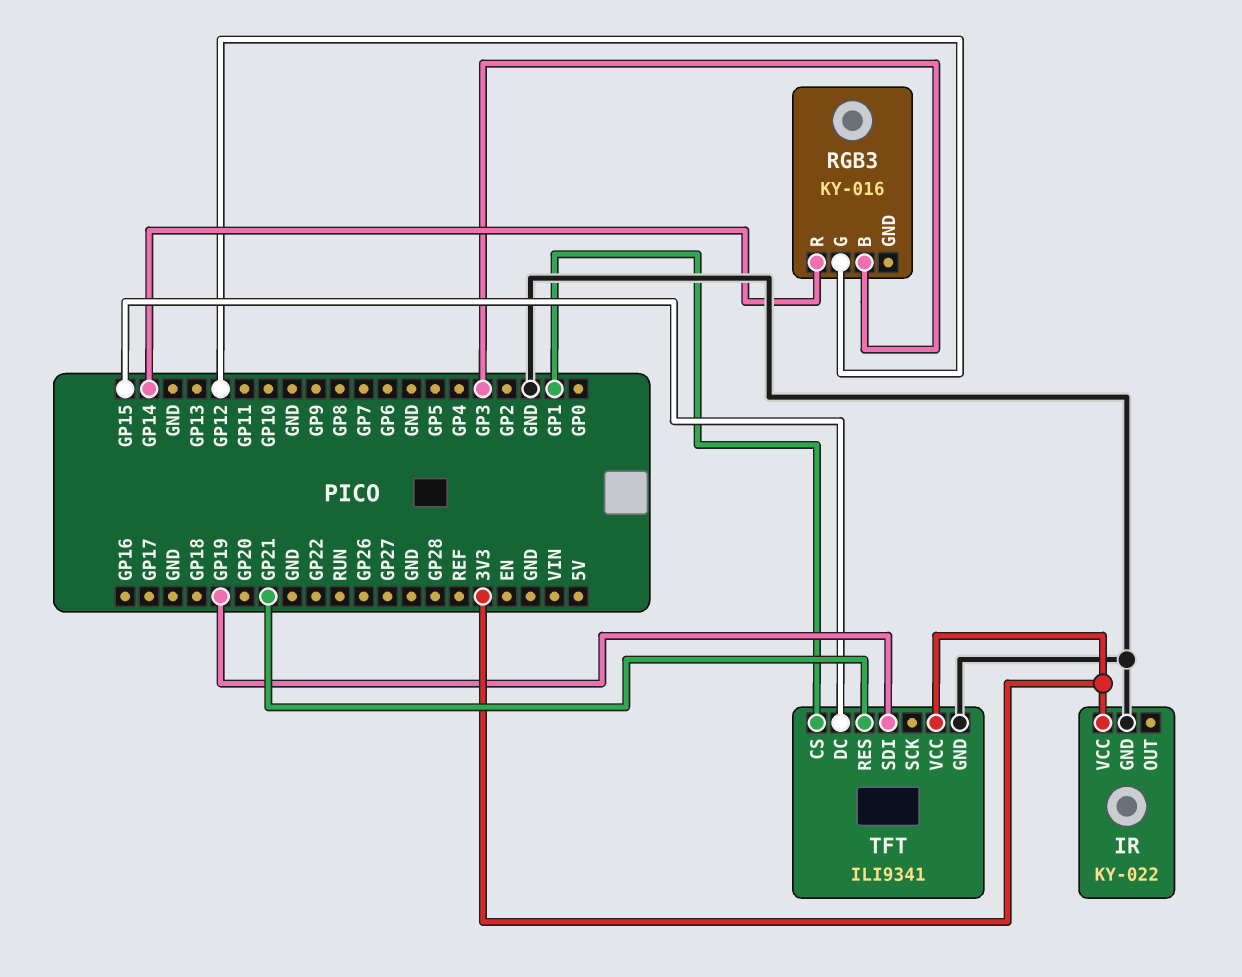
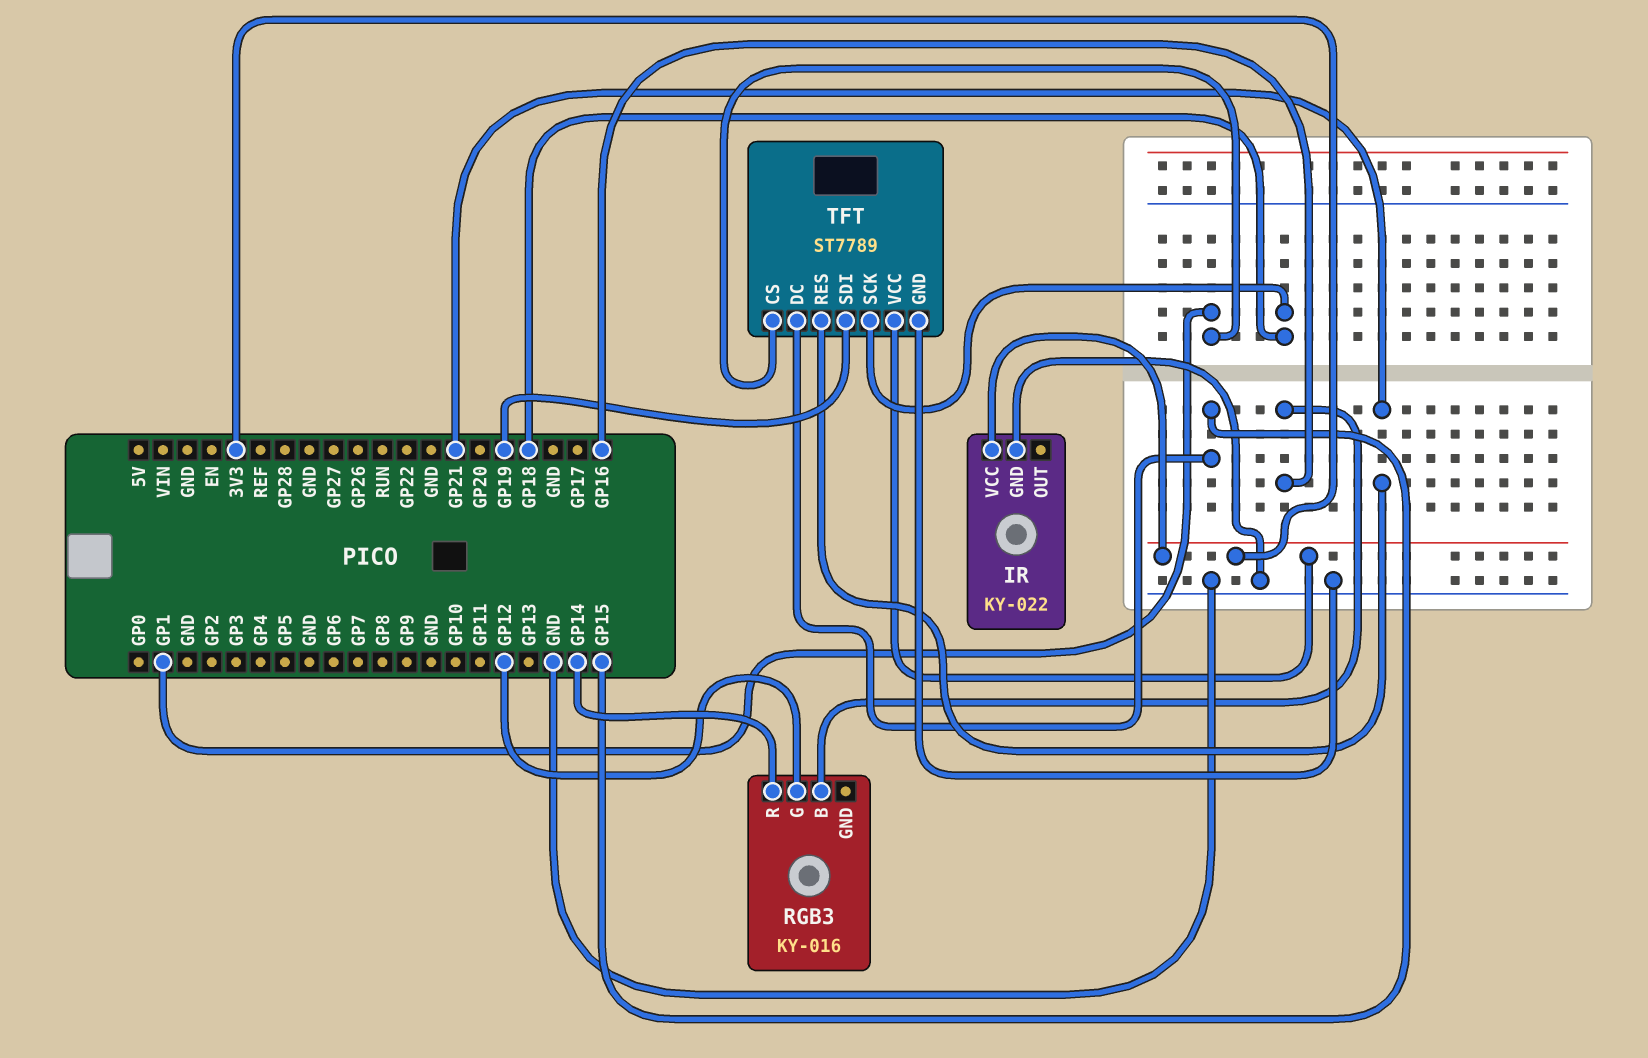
RGB3 pin B: GP3 -> GP16
TFT: ILI9341 -> ST7789
TFT pin SCK: none -> GP18

